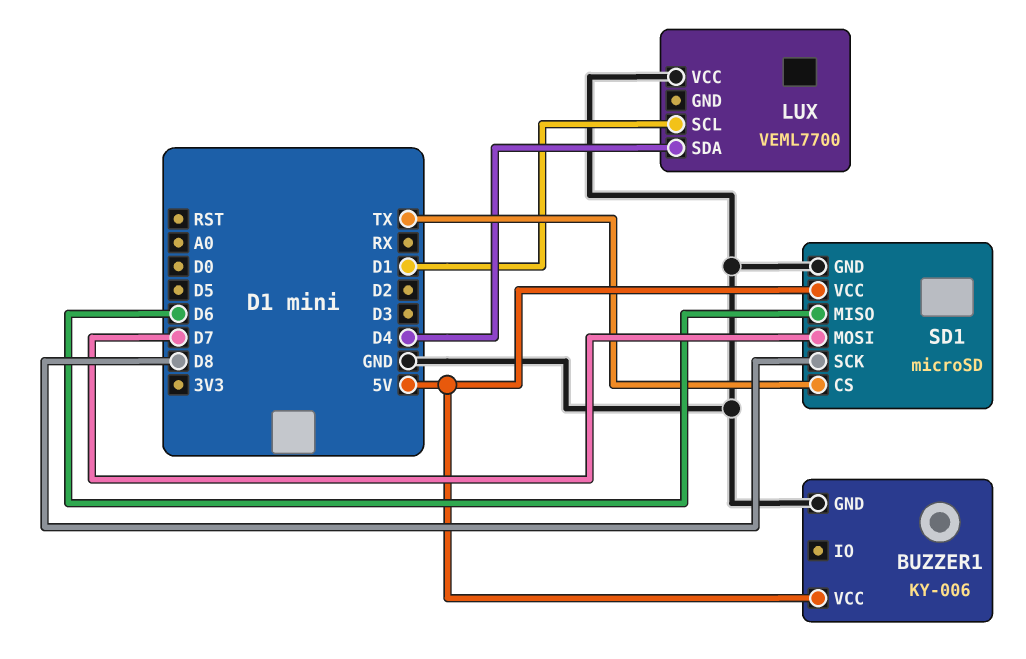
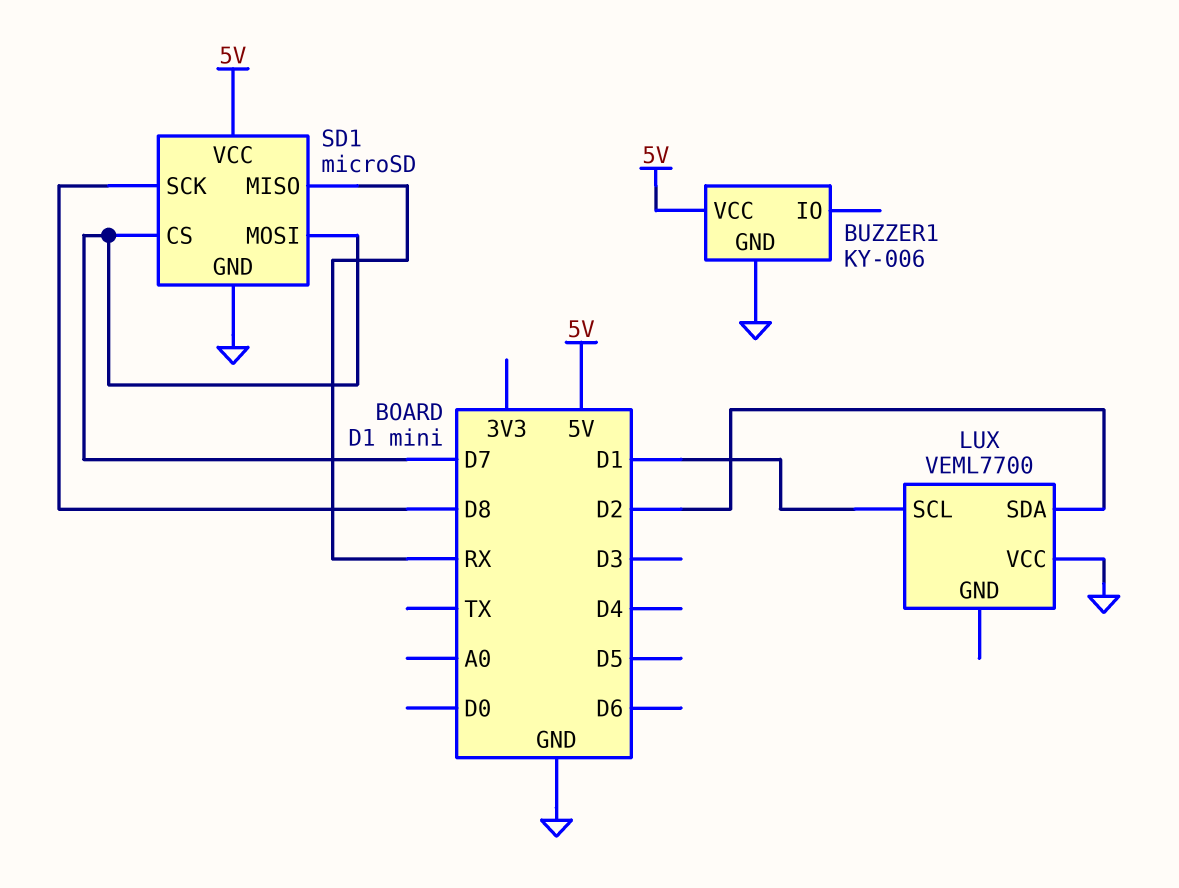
LUX pin SDA: D4 -> D2
SD1 pin CS: TX -> D7
SD1 pin MISO: D6 -> RX

